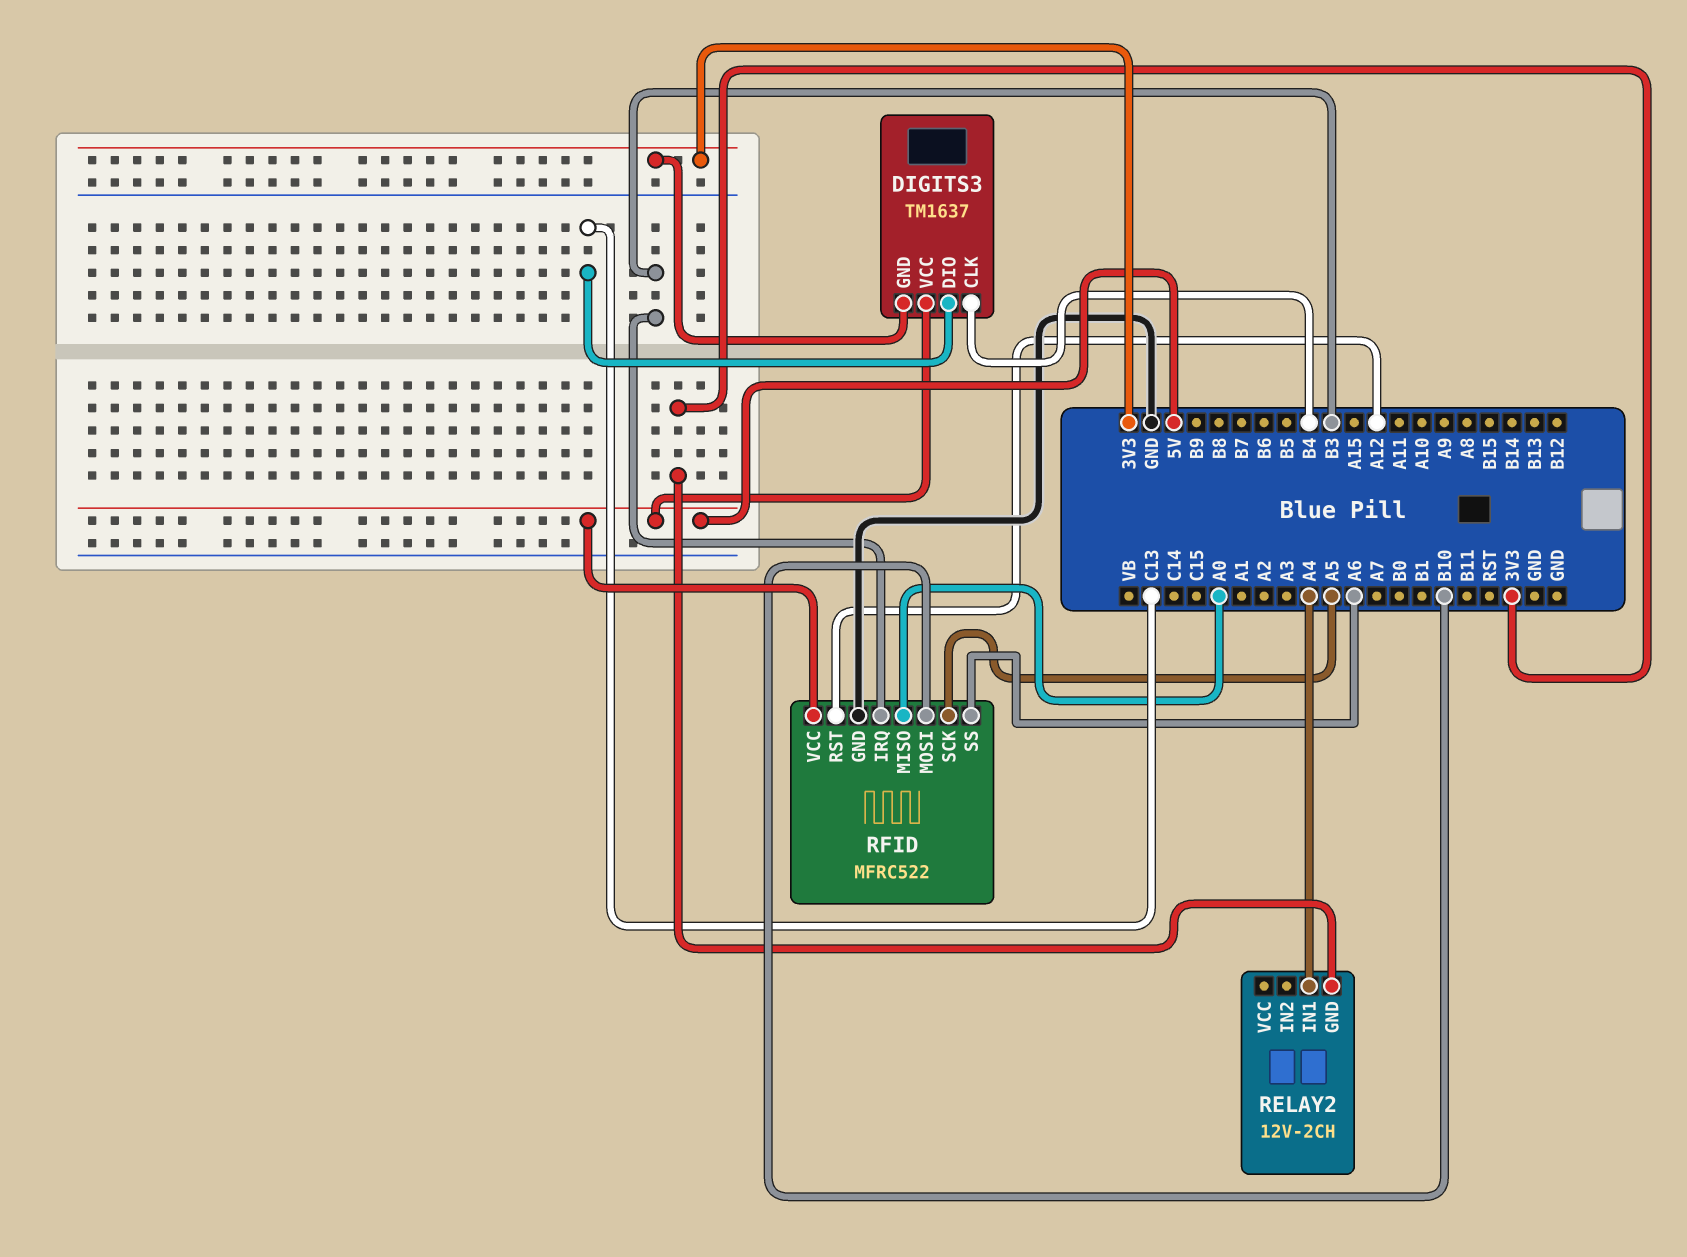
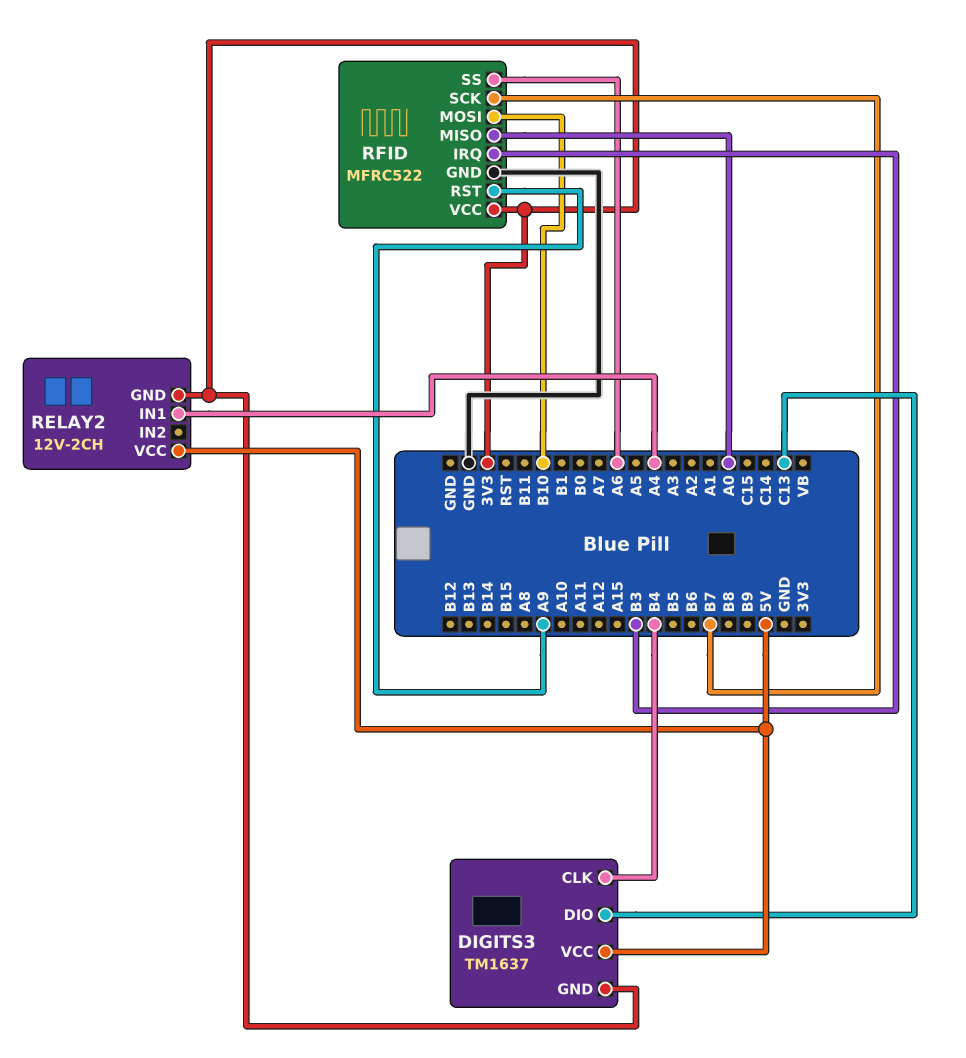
RELAY2 pin VCC: none -> 5V
RFID pin RST: A12 -> A9
RFID pin SCK: A5 -> B7
RFID pin VCC: 5V -> 3V3

